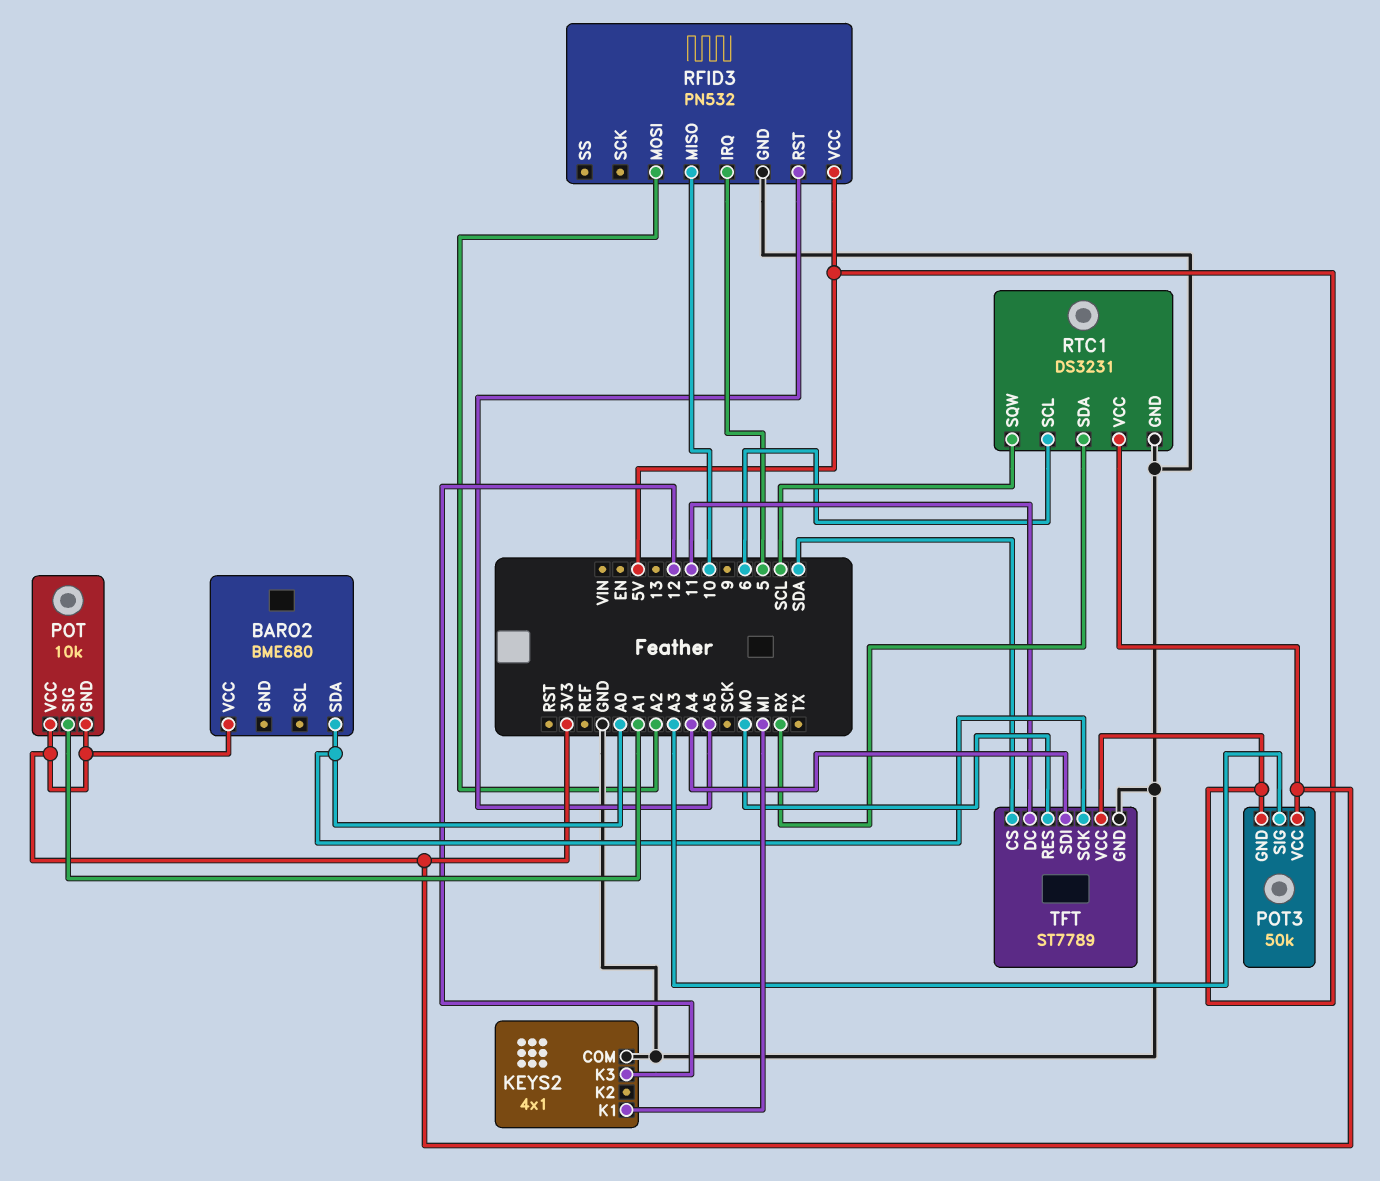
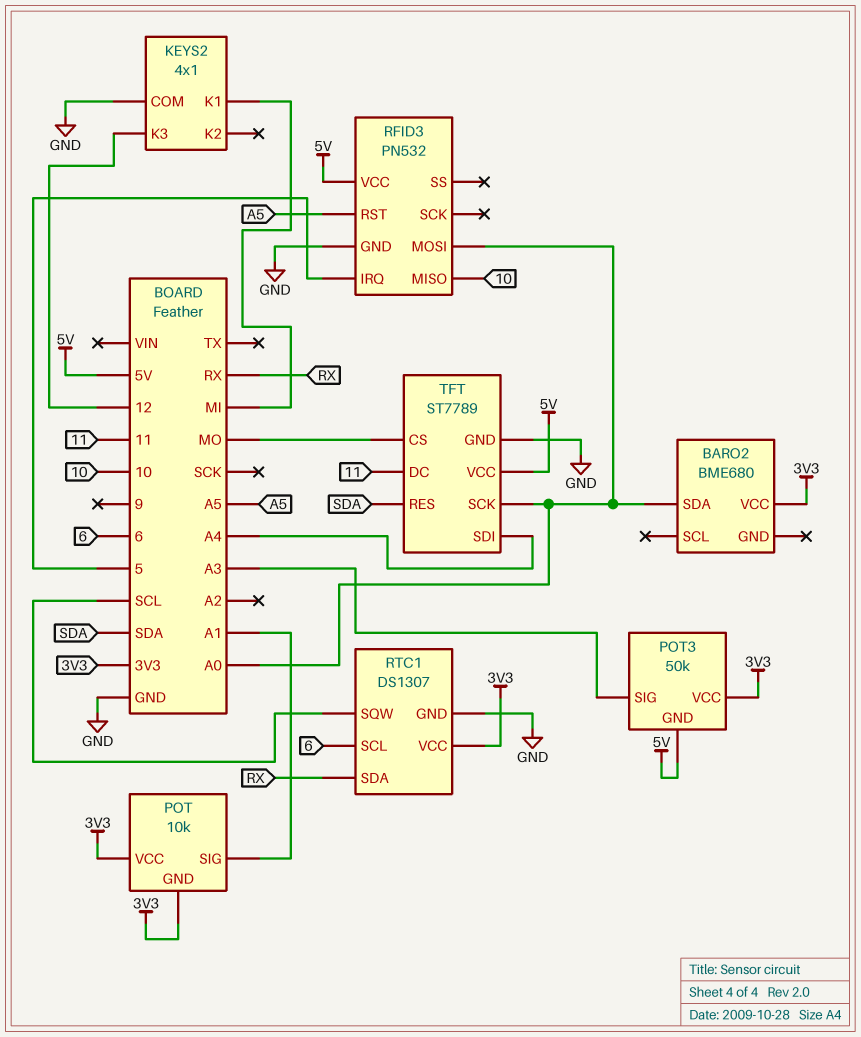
RFID3 pin MOSI: A2 -> A0
RTC1: DS3231 -> DS1307
TFT pin CS: SDA -> MO
TFT pin RES: MO -> SDA

